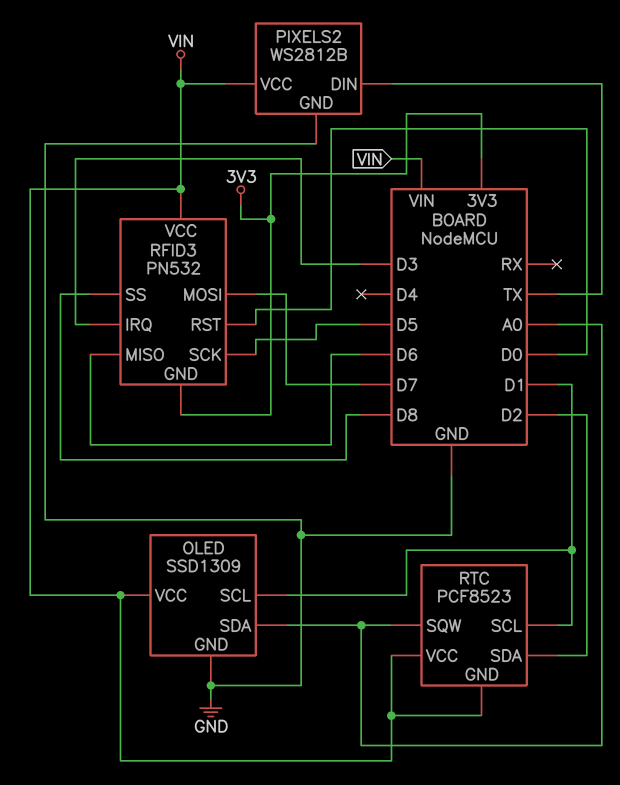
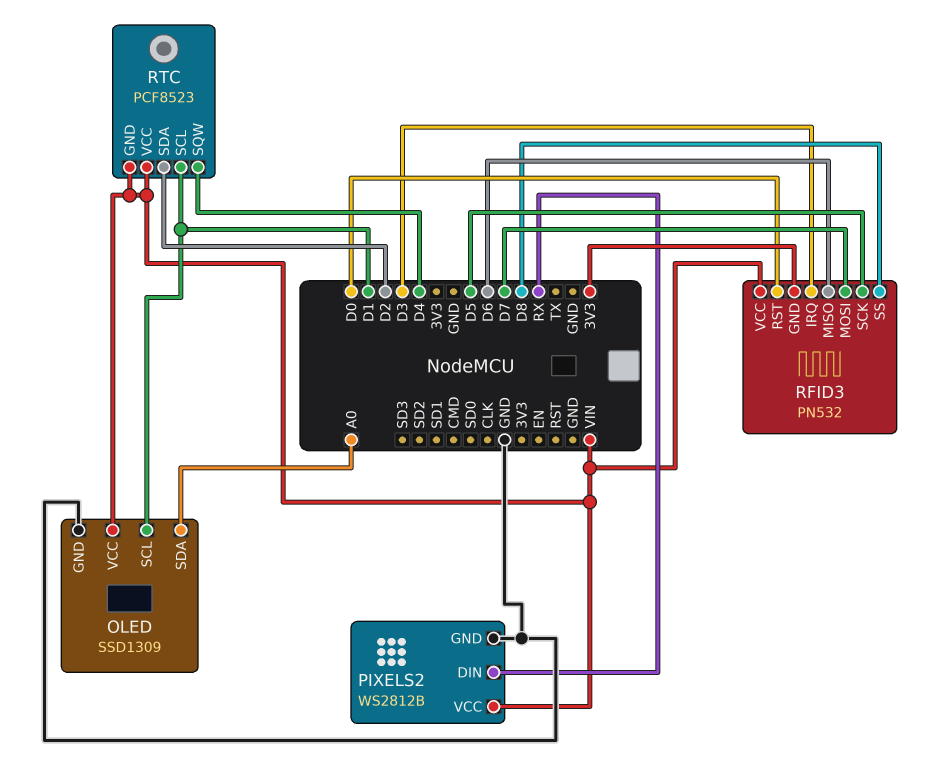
PIXELS2 pin DIN: TX -> RX
RTC pin SQW: A0 -> D4

